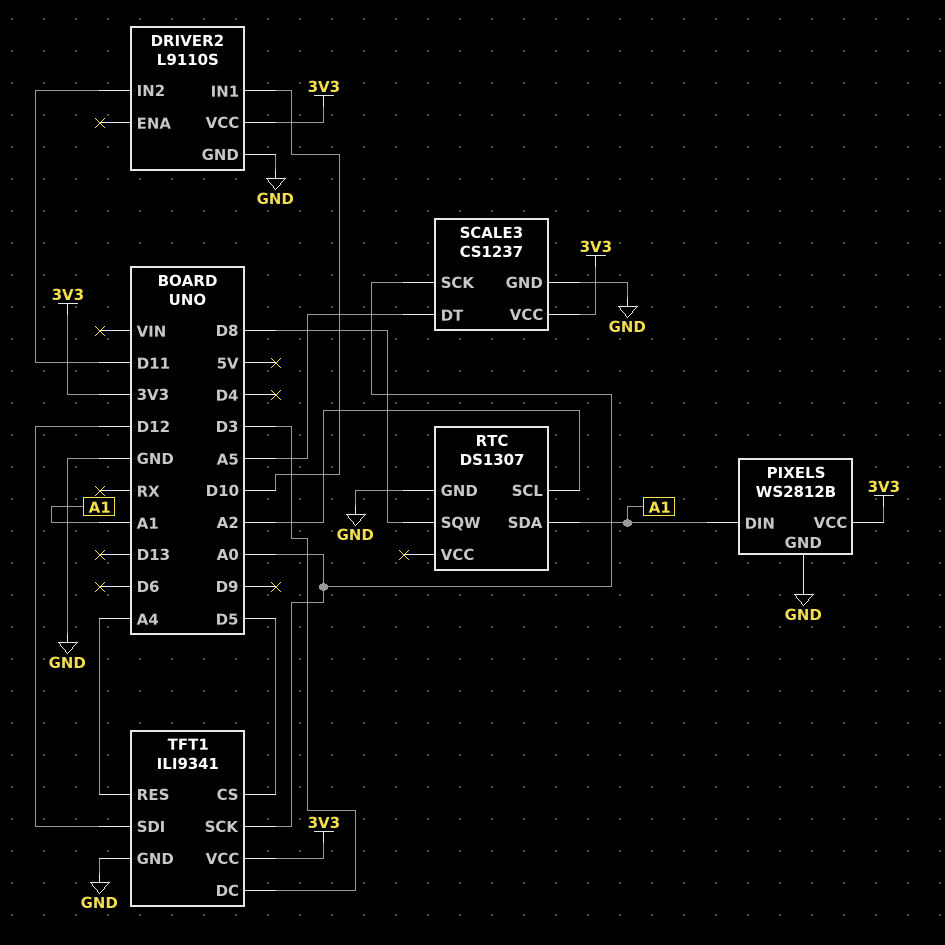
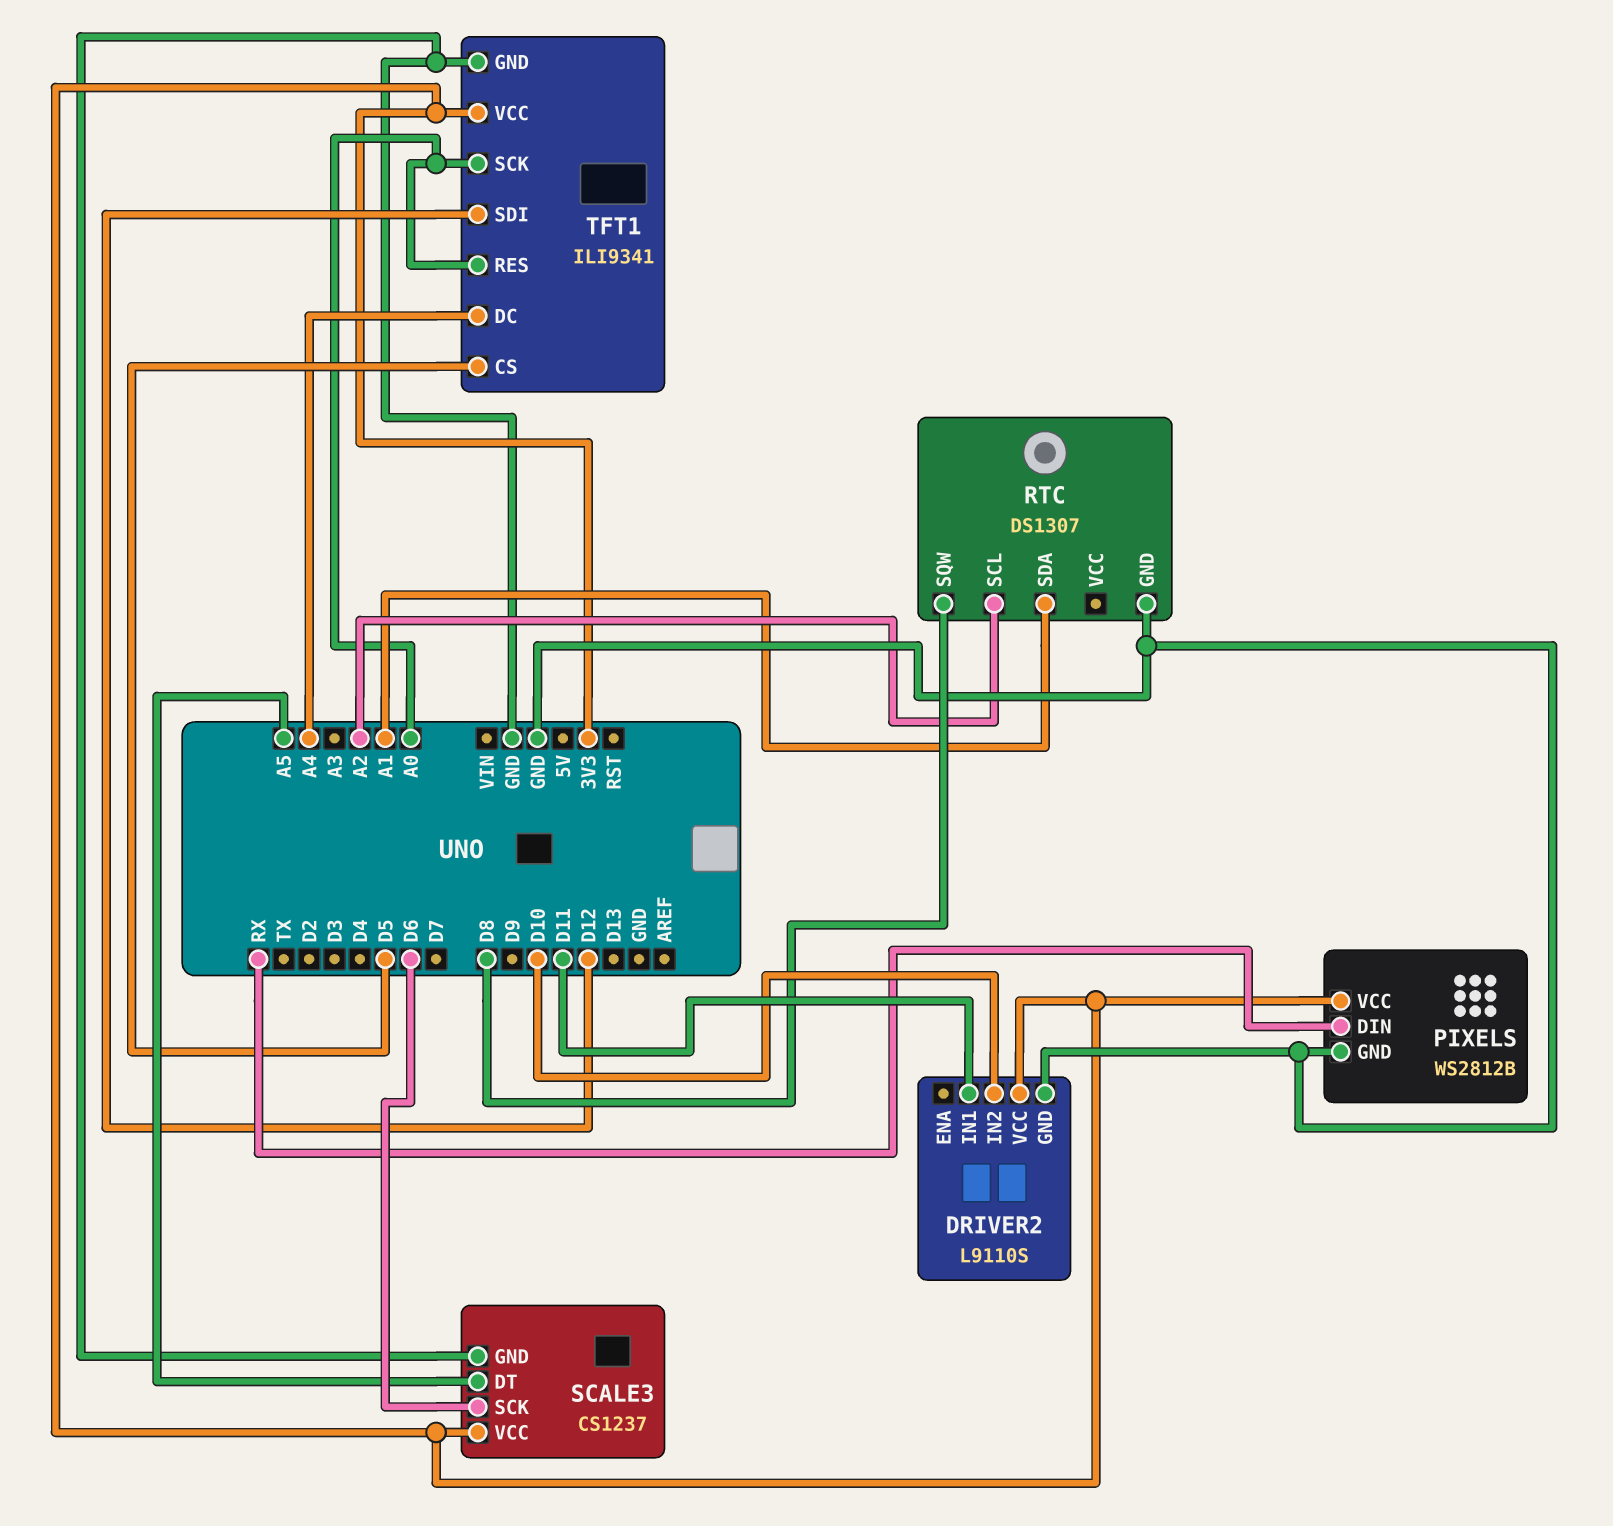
DRIVER2 pin IN1: D10 -> D11
DRIVER2 pin IN2: D11 -> D10
PIXELS pin DIN: A1 -> RX
SCALE3 pin SCK: A0 -> D6
TFT1 pin DC: D3 -> A4
TFT1 pin RES: A4 -> A0

